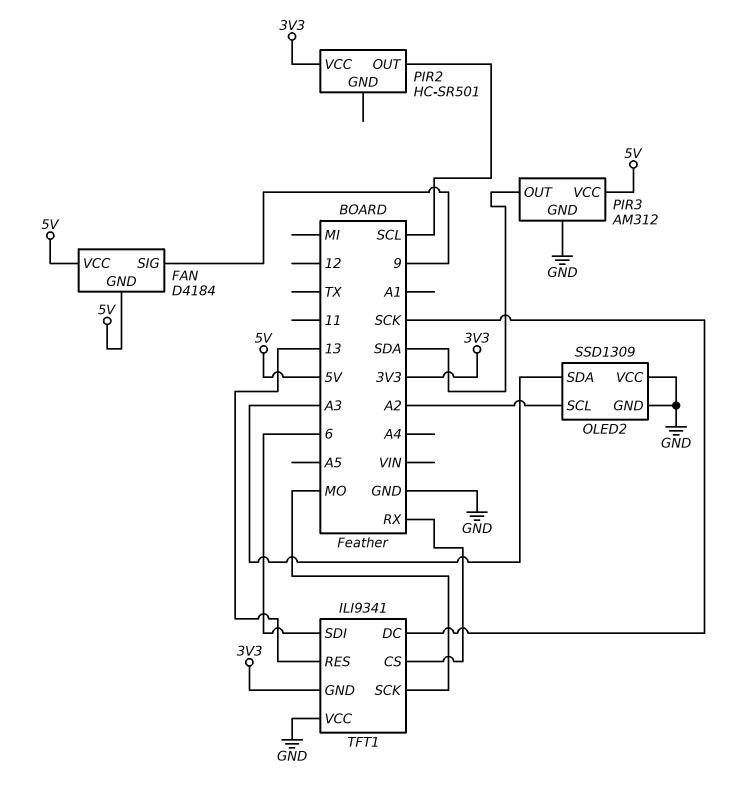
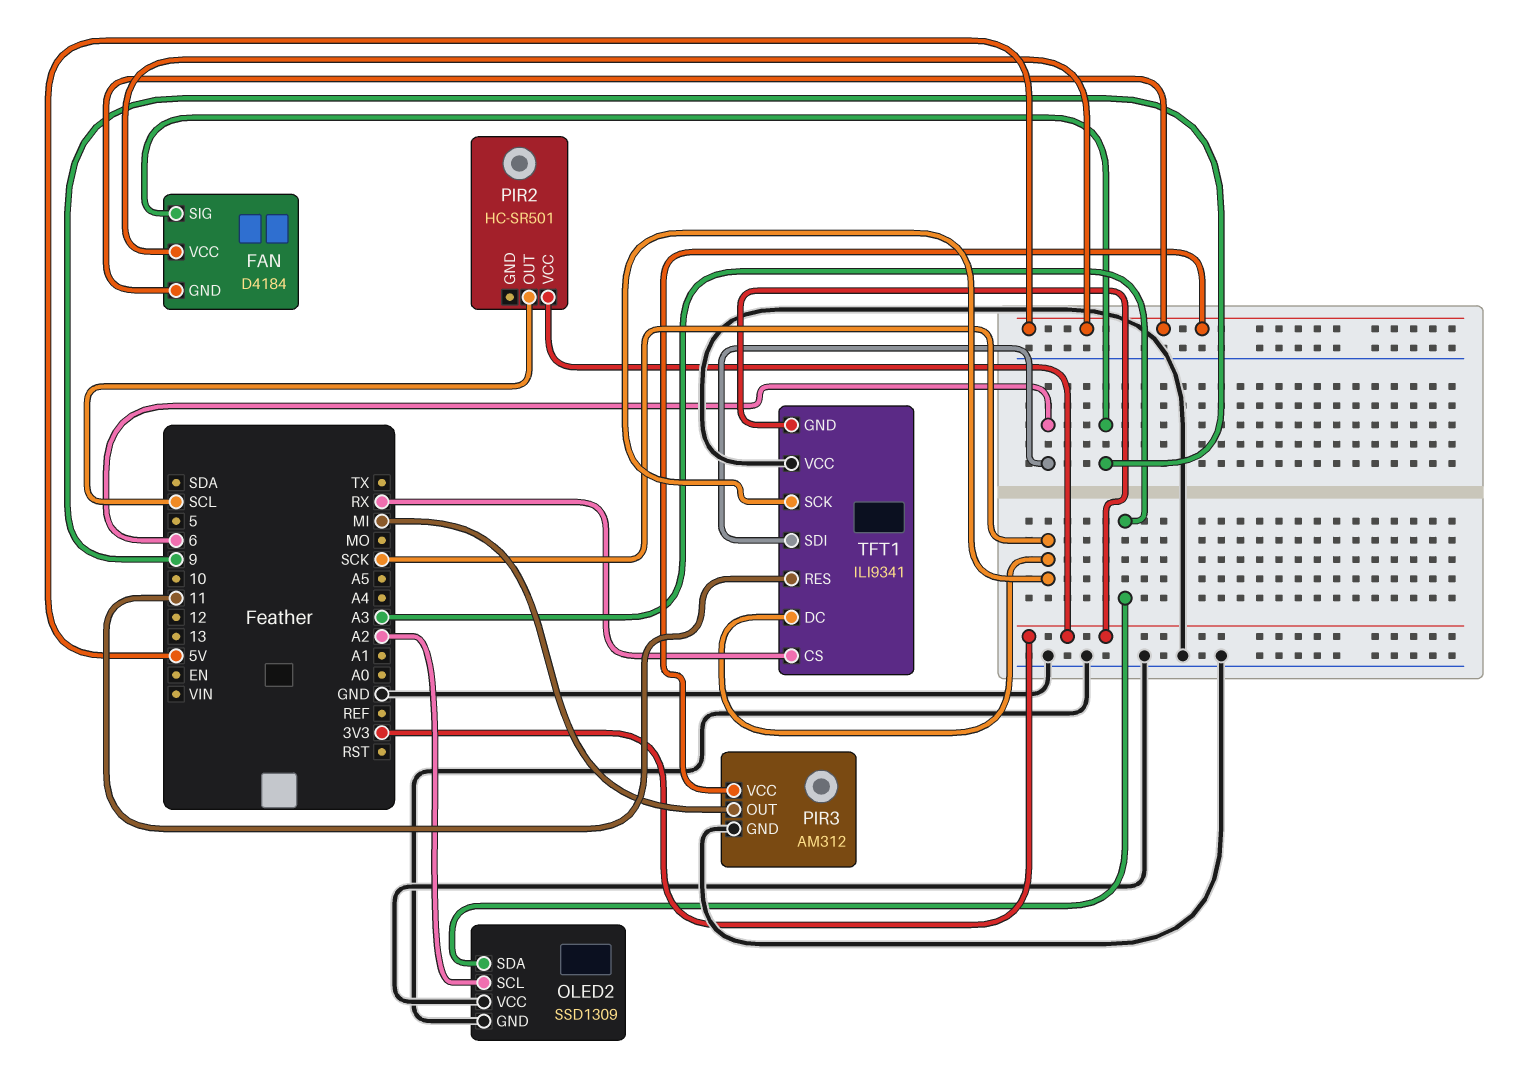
PIR3 pin OUT: SDA -> MI
TFT1 pin RES: 13 -> 11
TFT1 pin SCK: MO -> SCK

